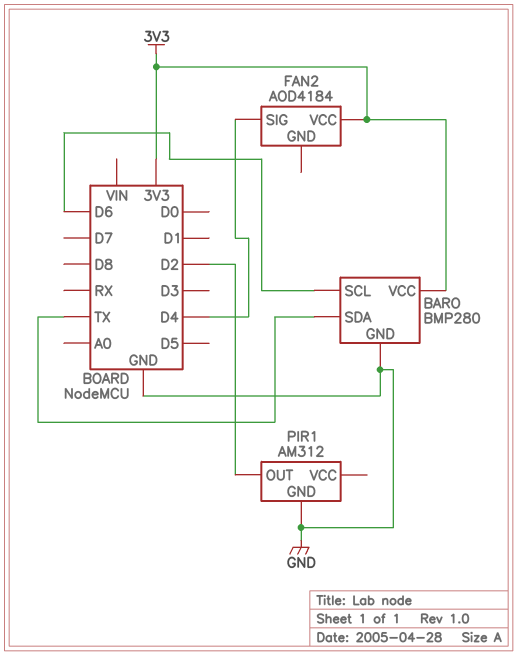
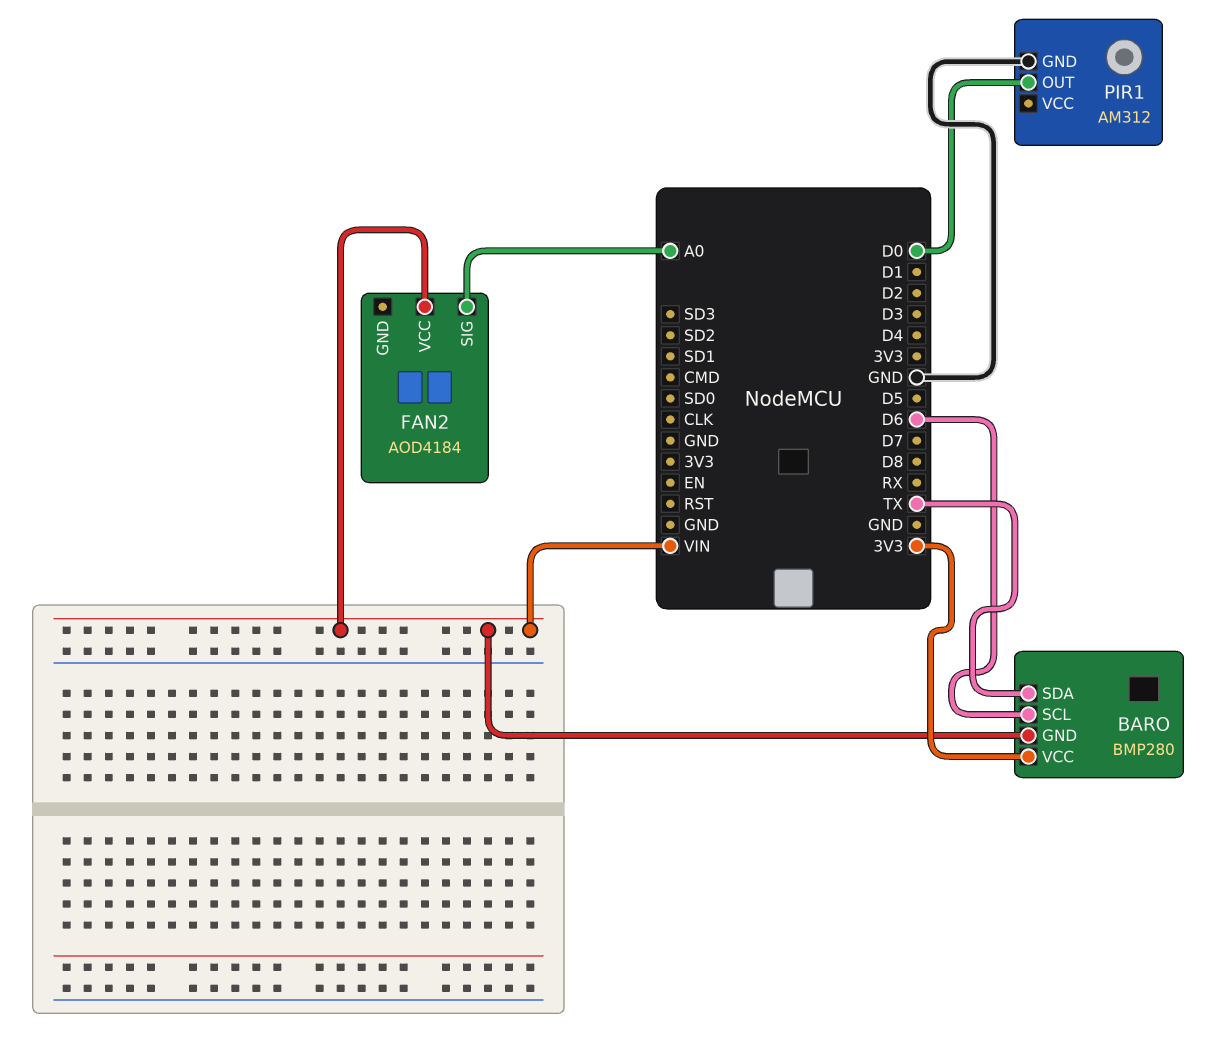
BARO pin GND: GND -> VIN
FAN2 pin SIG: D4 -> A0
FAN2 pin VCC: 3V3 -> VIN
PIR1 pin OUT: D2 -> D0

